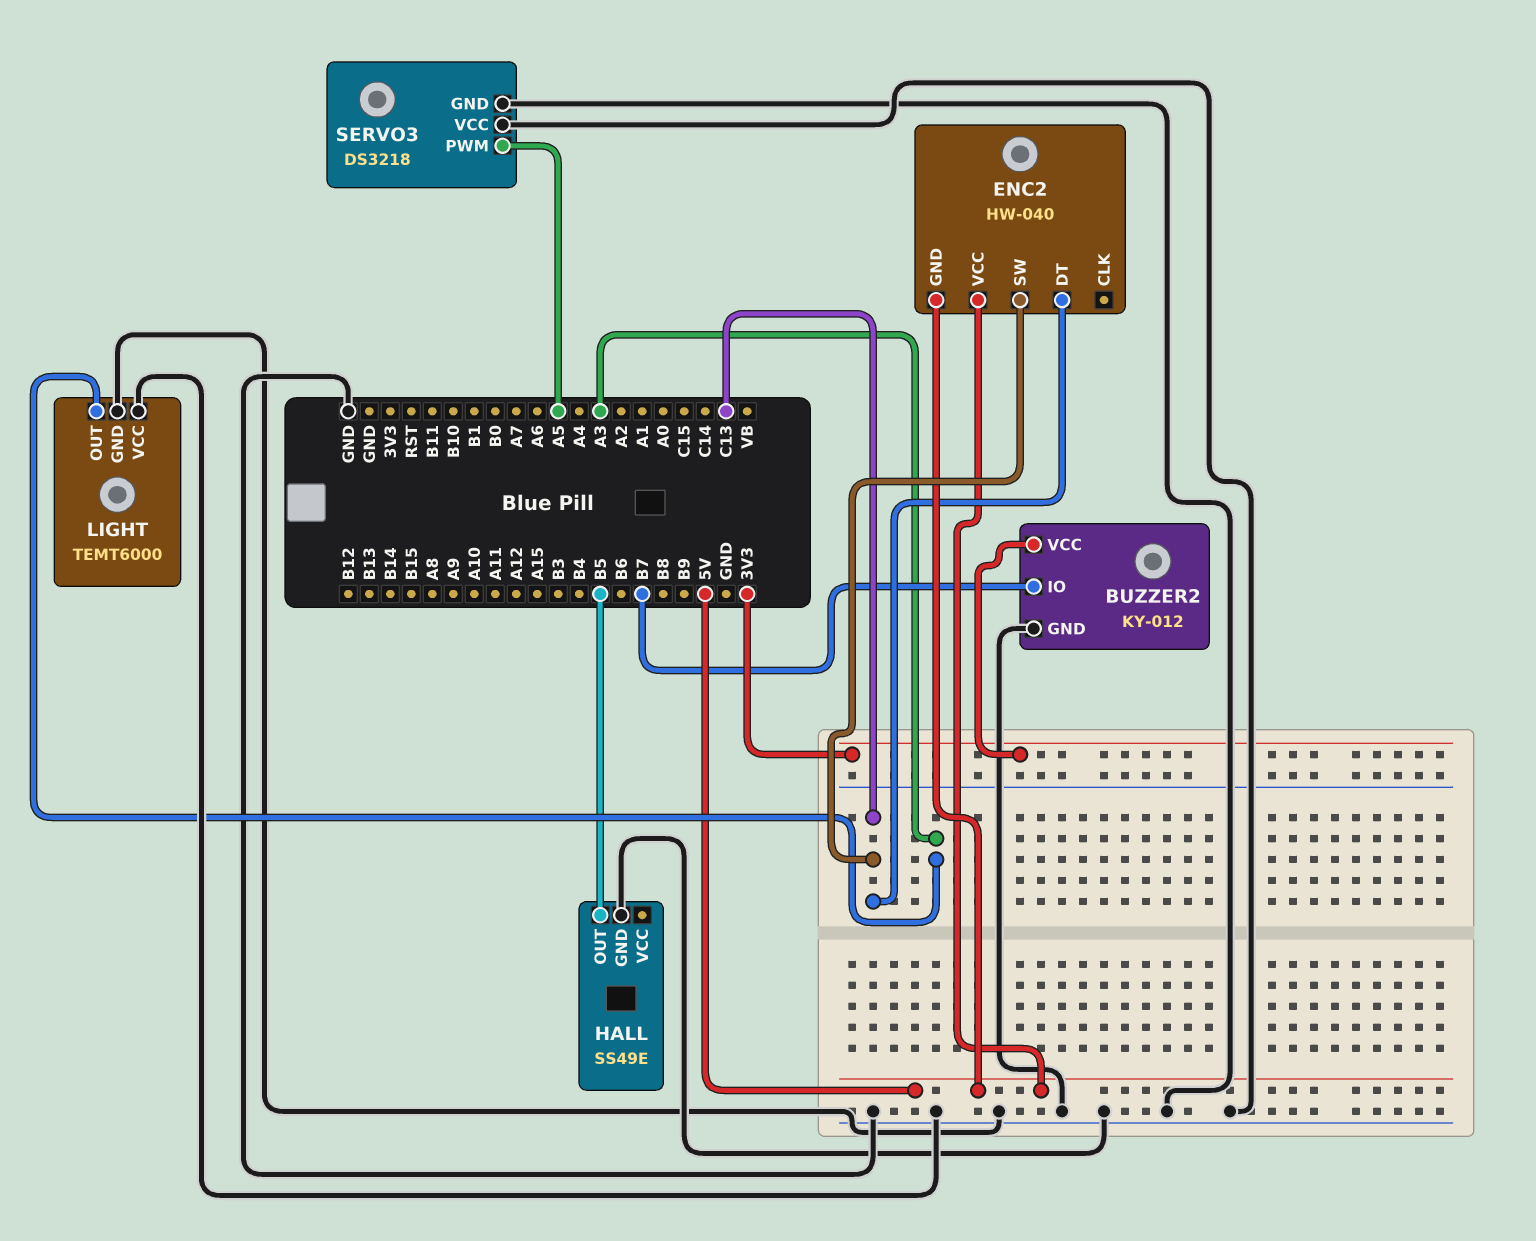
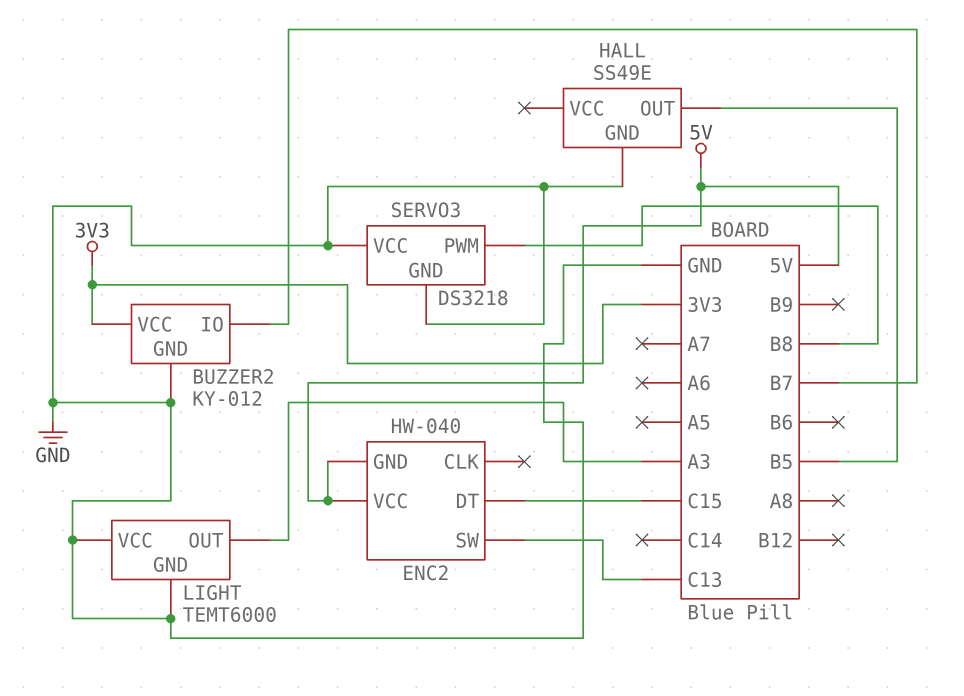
ENC2 pin DT: C13 -> C15
SERVO3 pin PWM: A5 -> B8

